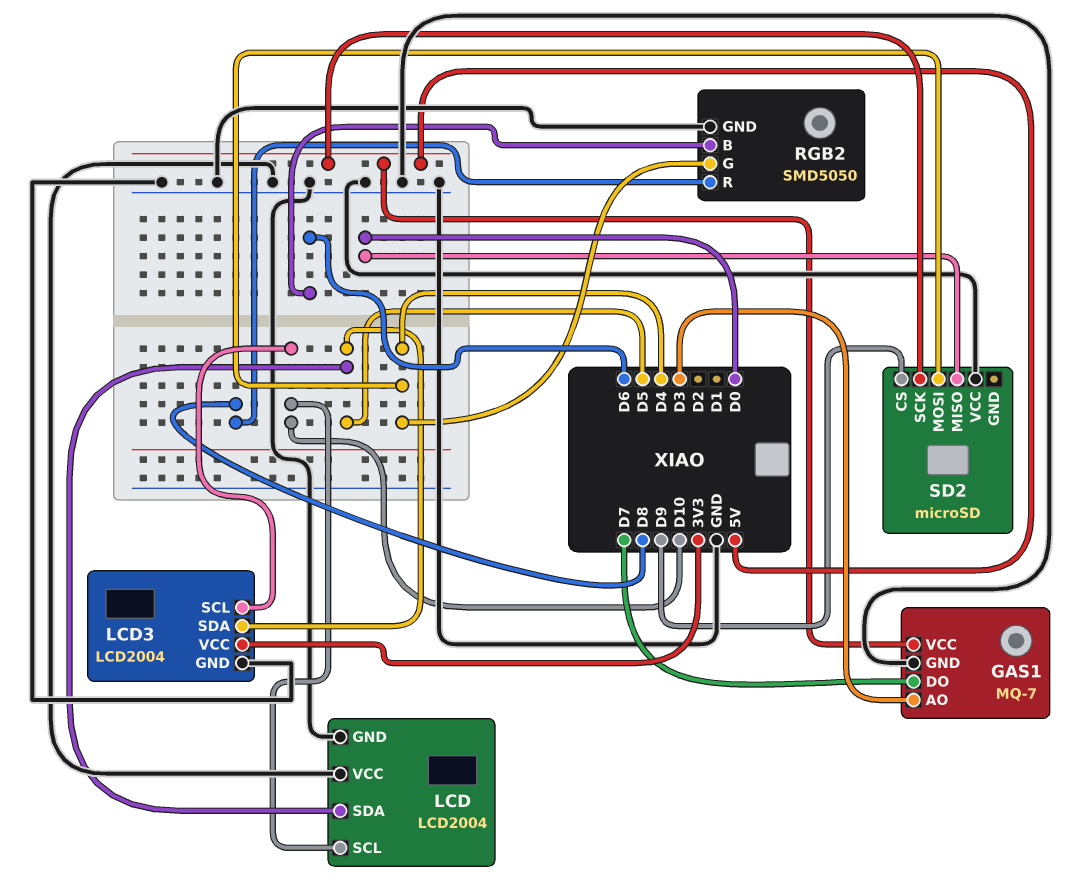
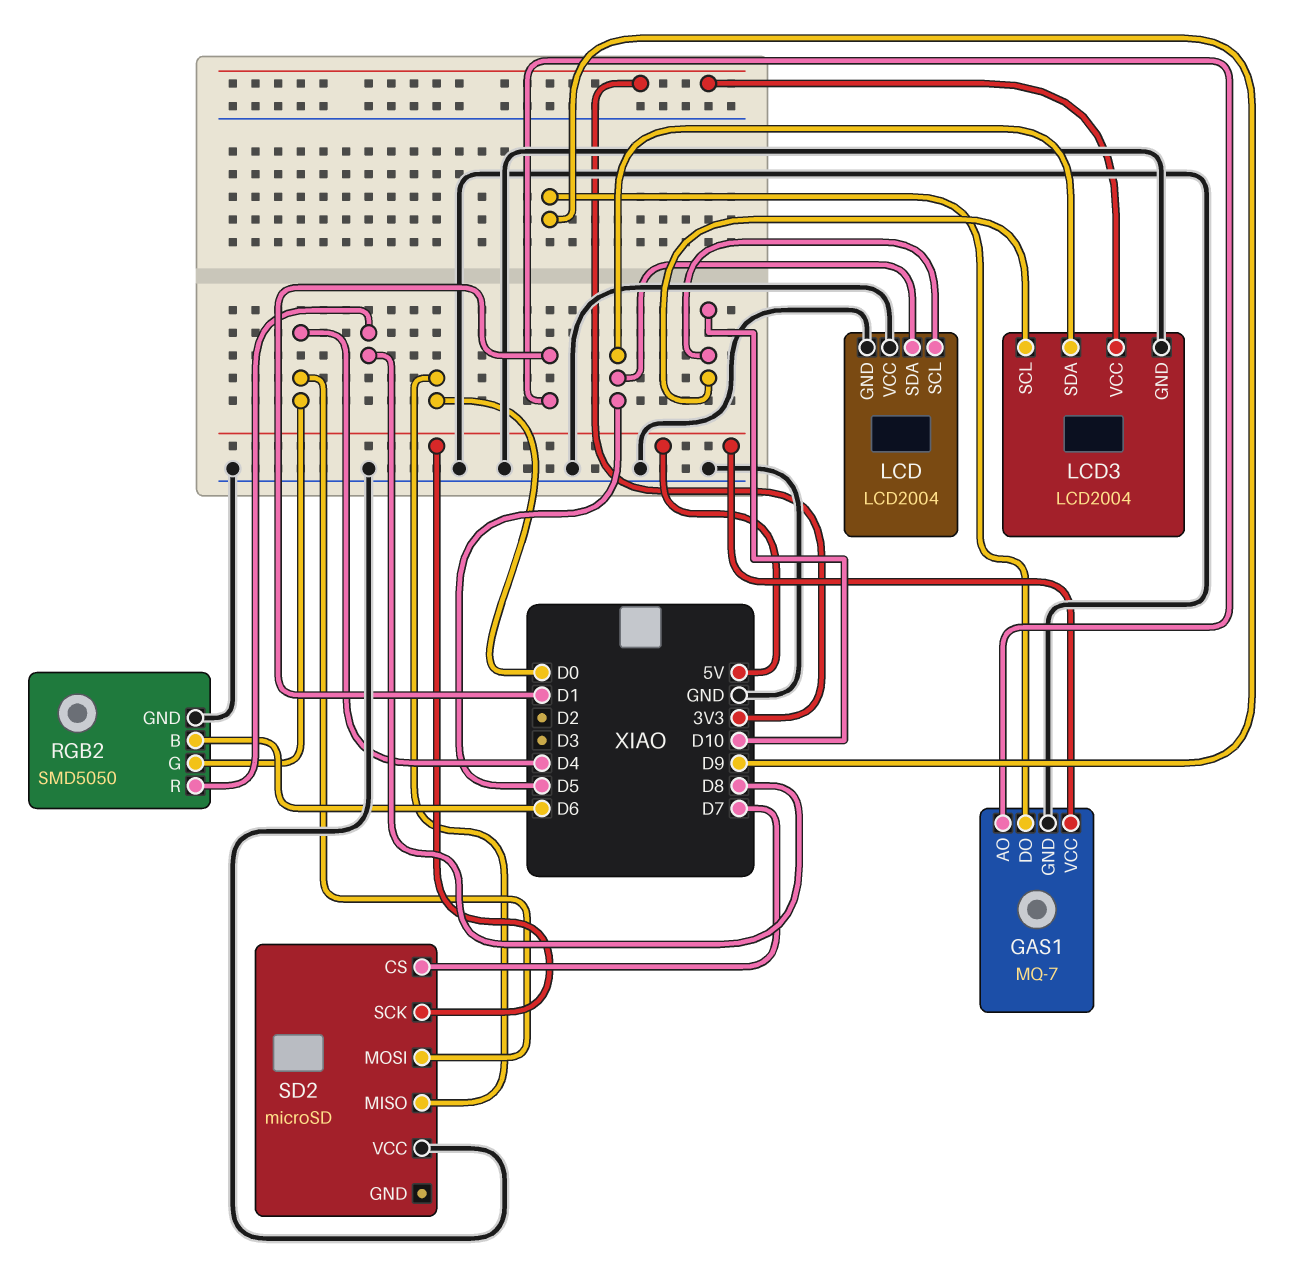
GAS1 pin AO: D3 -> D1
GAS1 pin DO: D7 -> D9
SD2 pin CS: D9 -> D7

